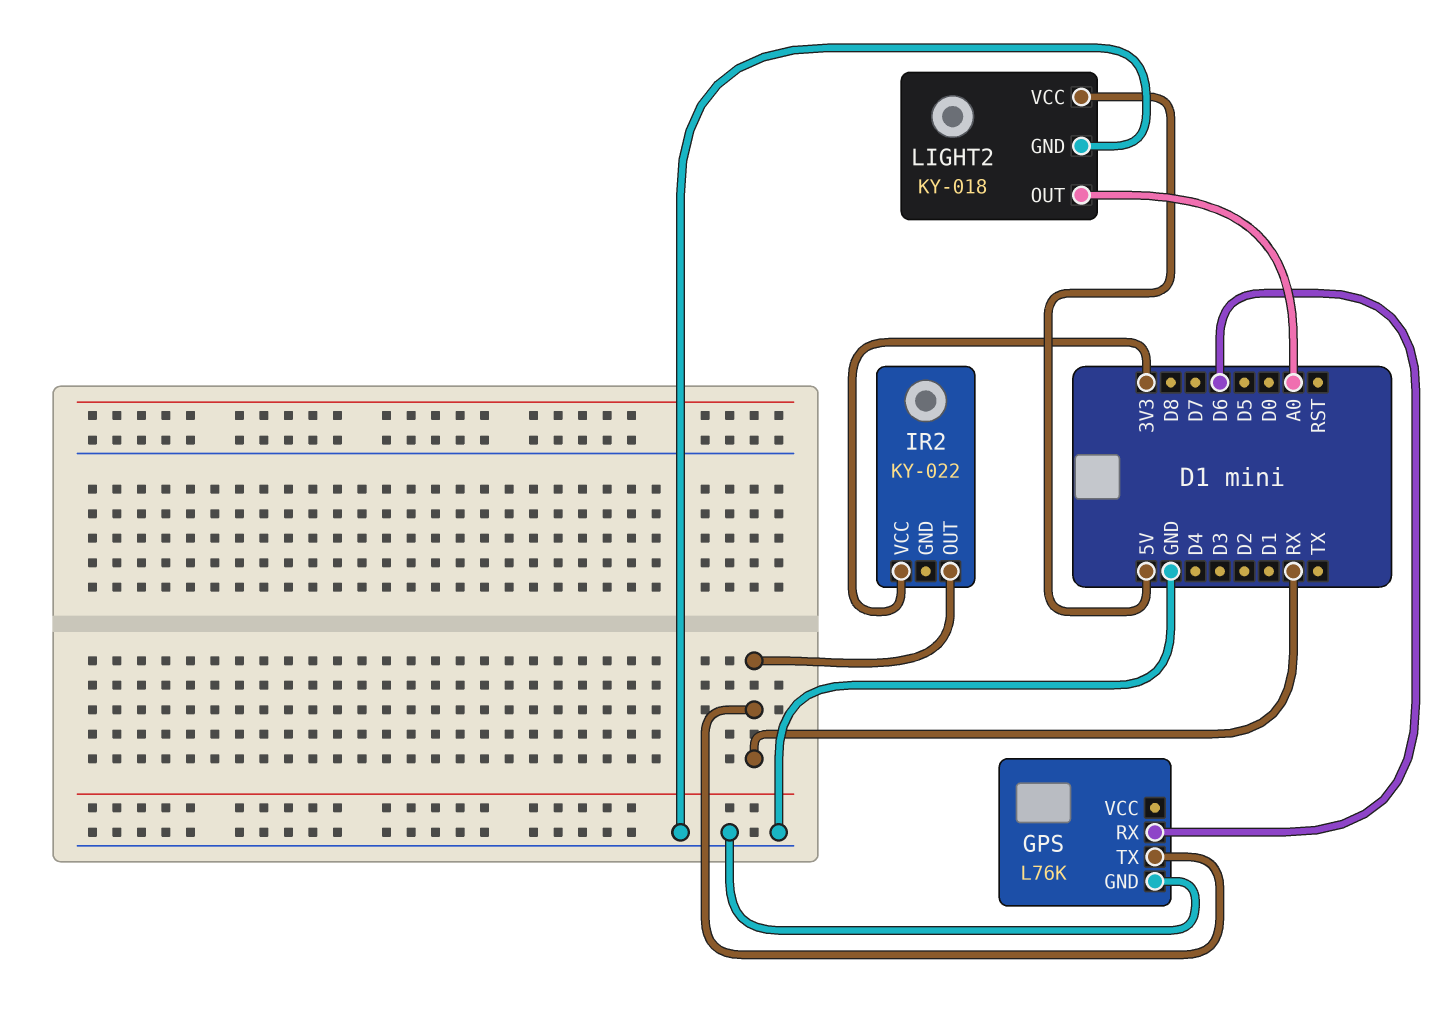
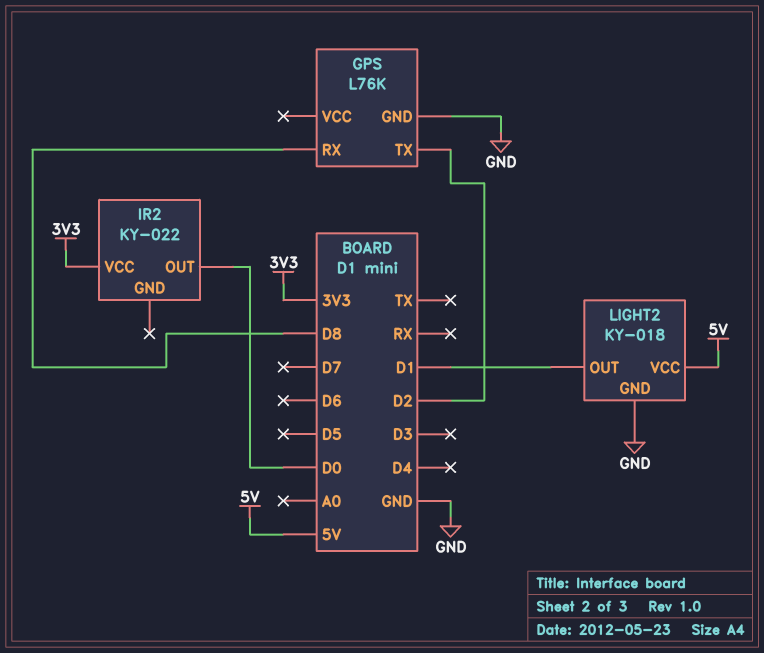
GPS pin RX: D6 -> D8
GPS pin TX: RX -> D2
IR2 pin OUT: RX -> D0
LIGHT2 pin OUT: A0 -> D1

